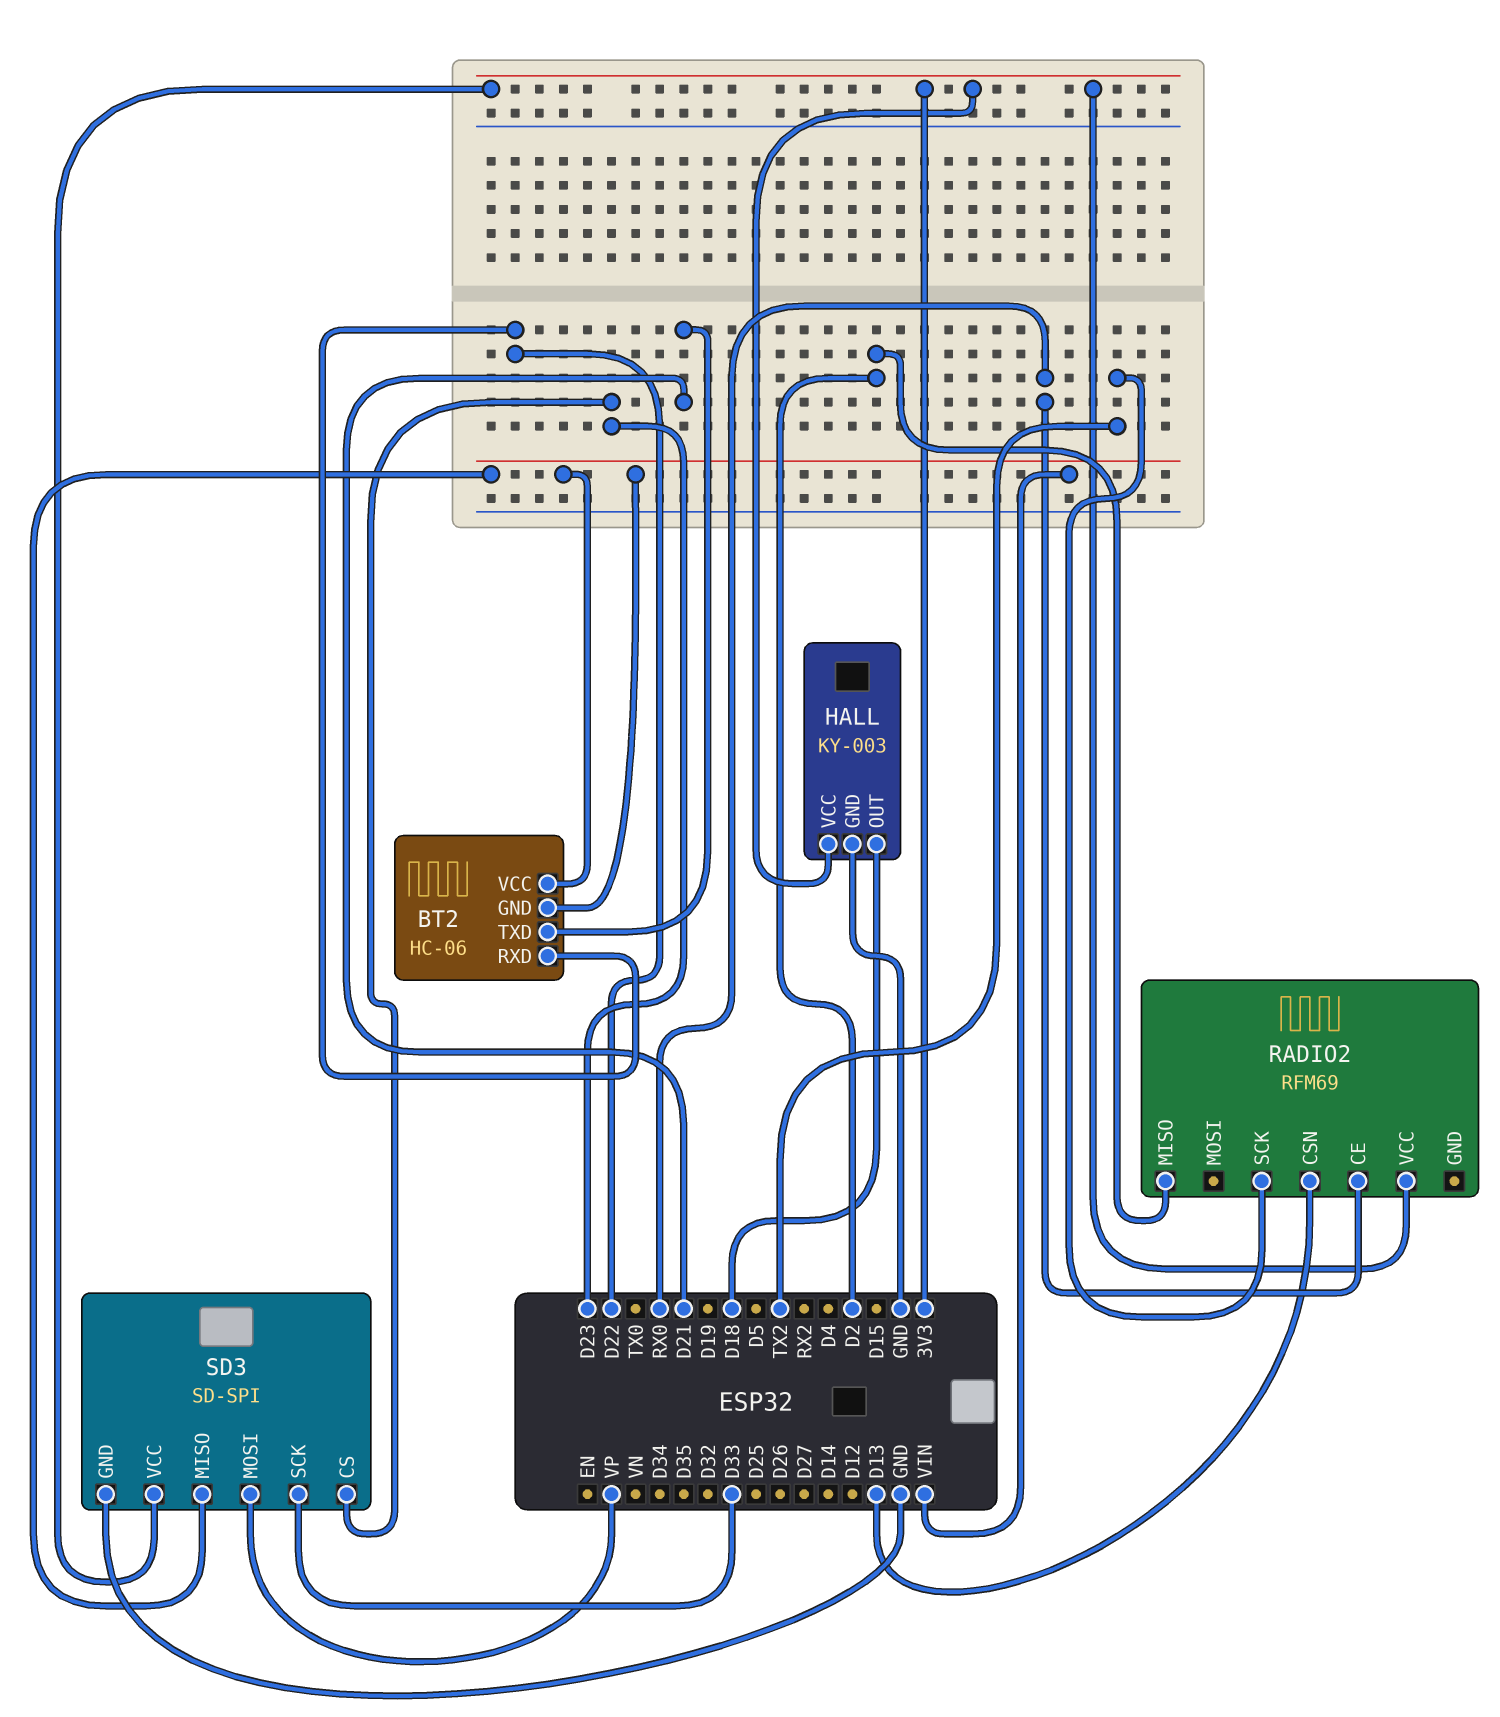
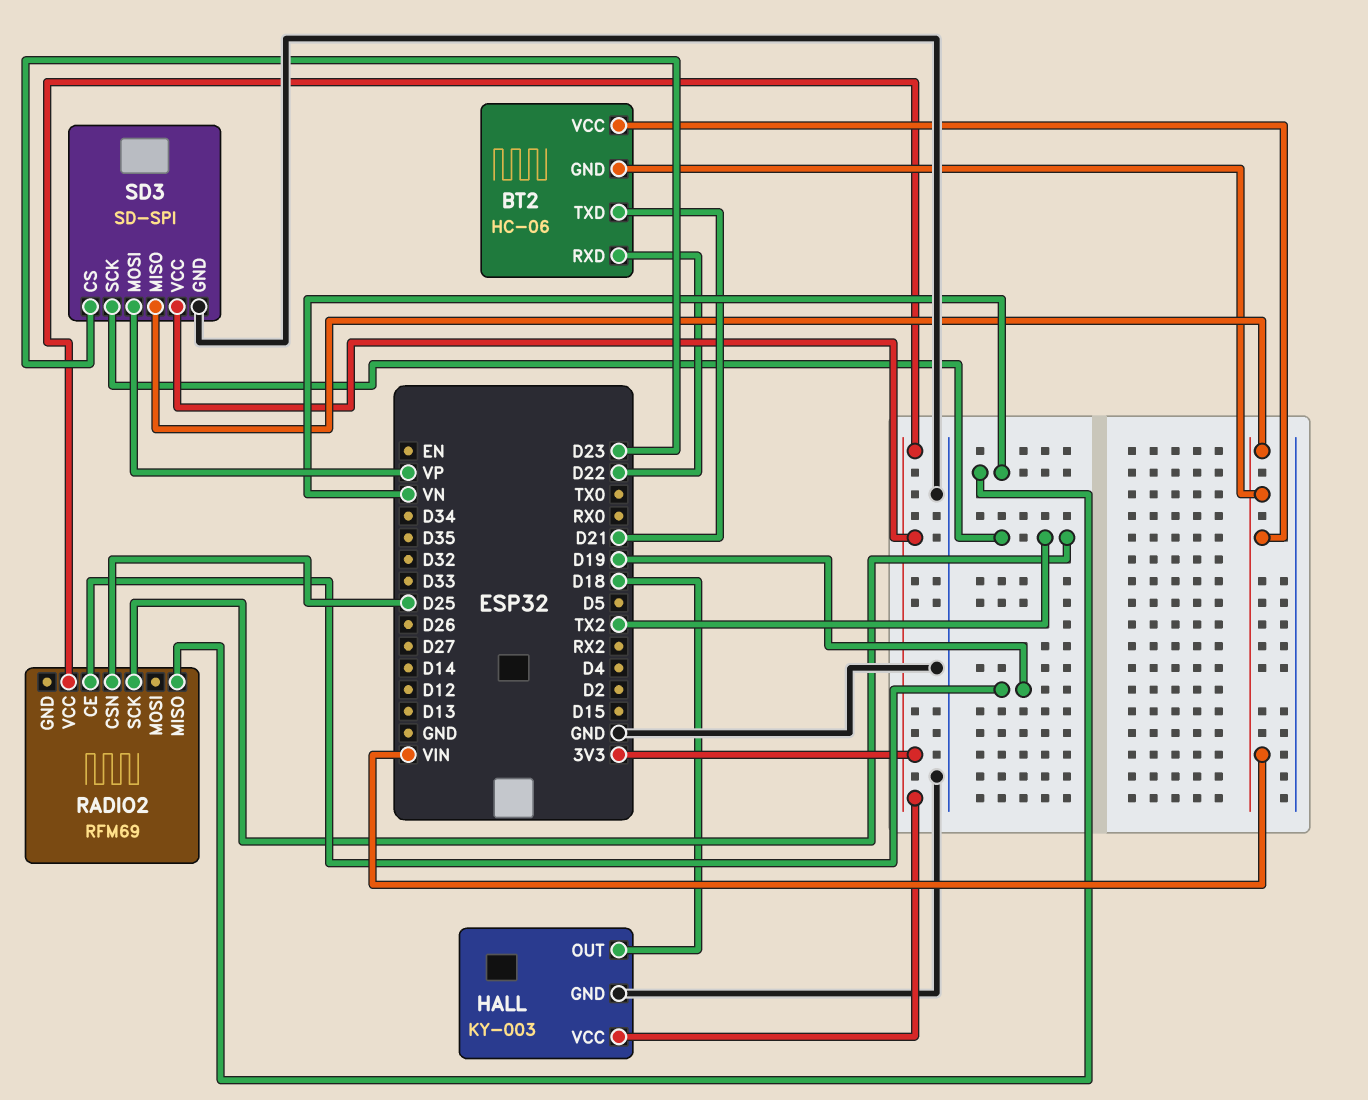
RADIO2 pin CE: RX0 -> D19
RADIO2 pin CSN: D13 -> D25
RADIO2 pin MISO: D2 -> VN
SD3 pin SCK: D33 -> TX2

